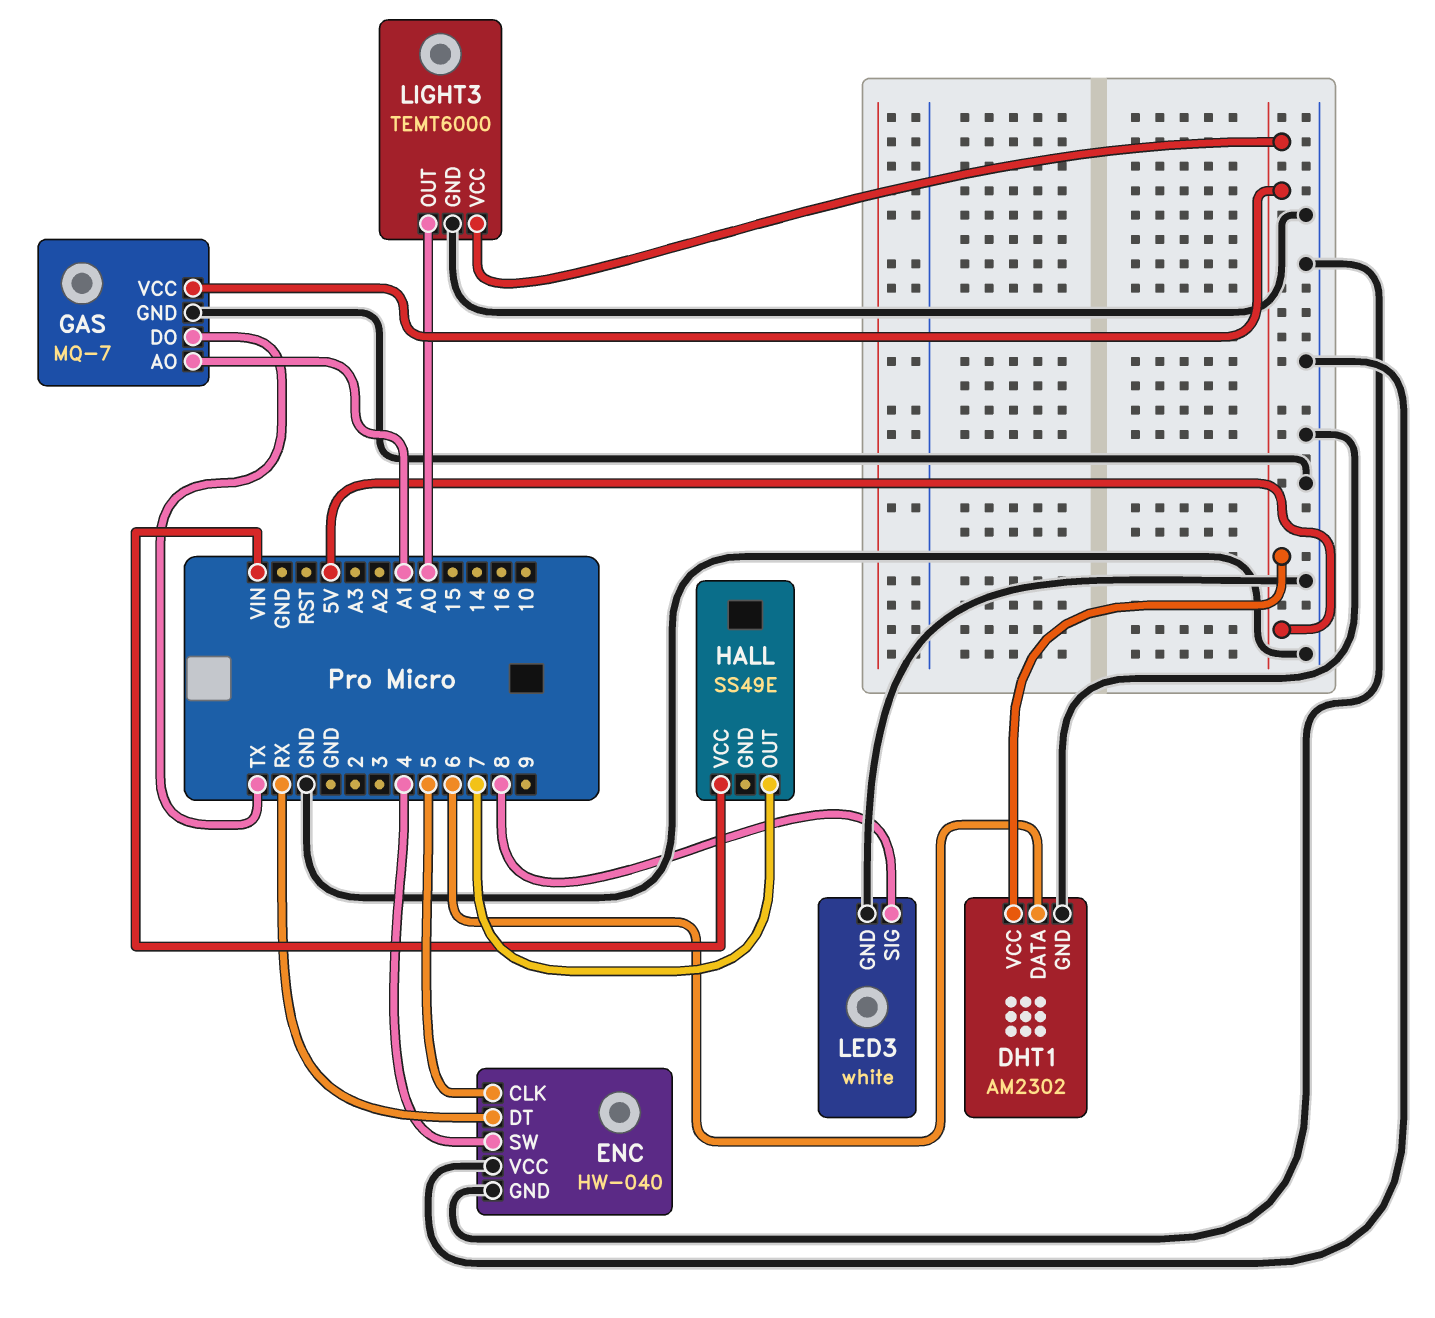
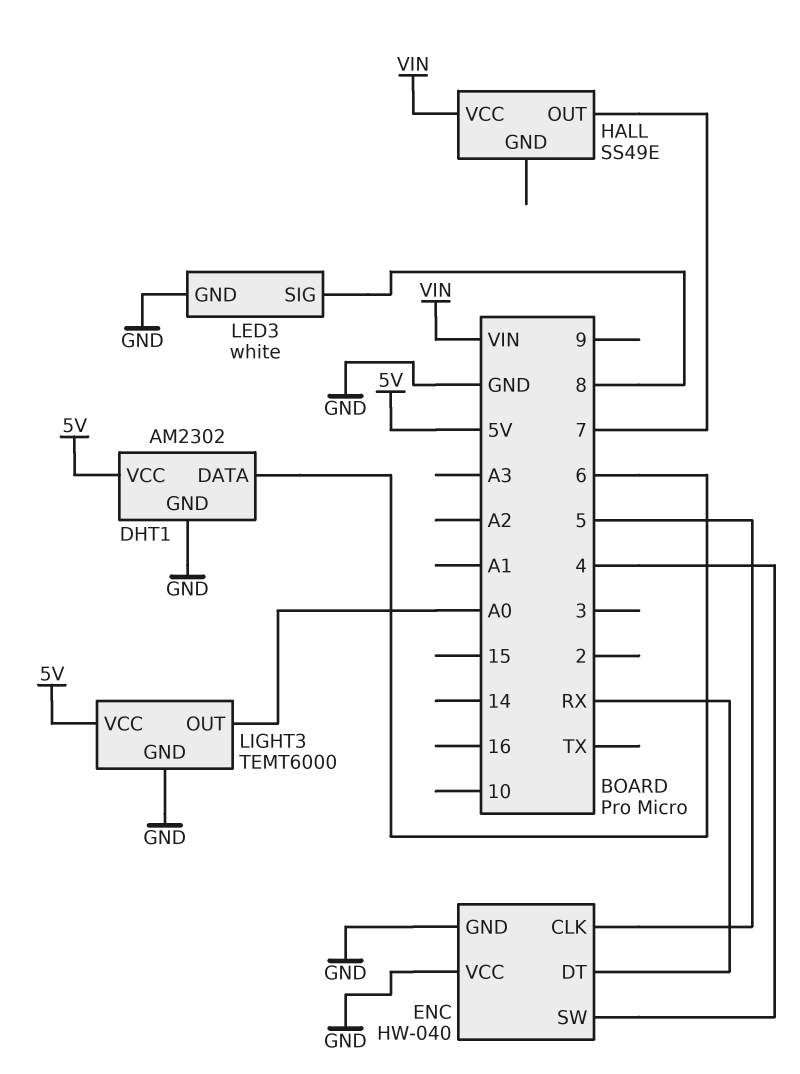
GAS: MQ-7 -> none
GAS pin AO: A1 -> none
GAS pin DO: TX -> none
GAS pin GND: GND -> none
GAS pin VCC: 5V -> none

